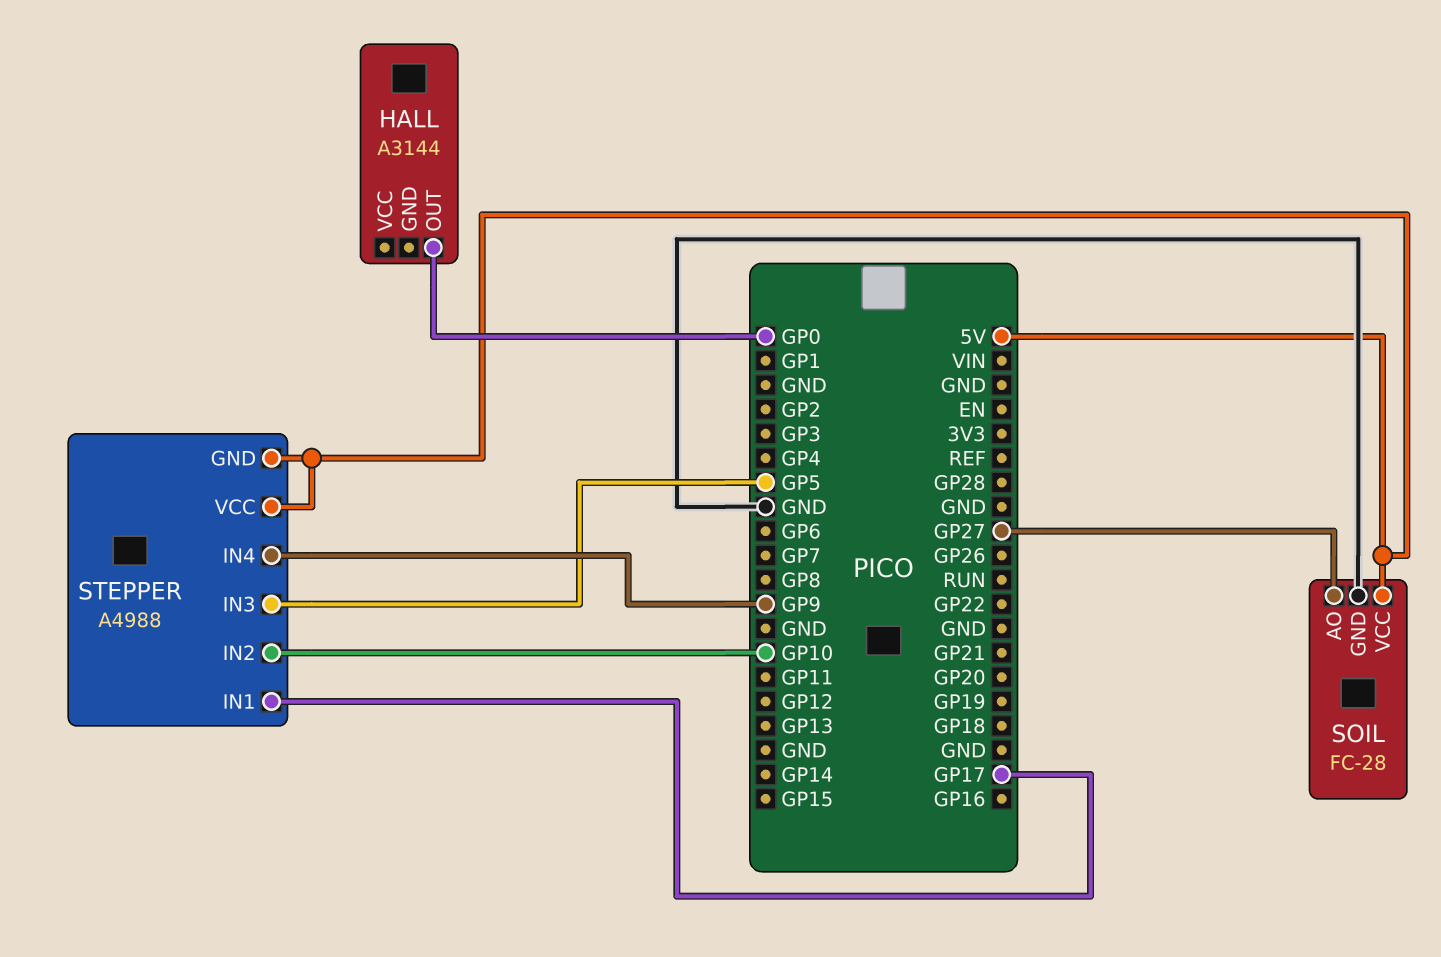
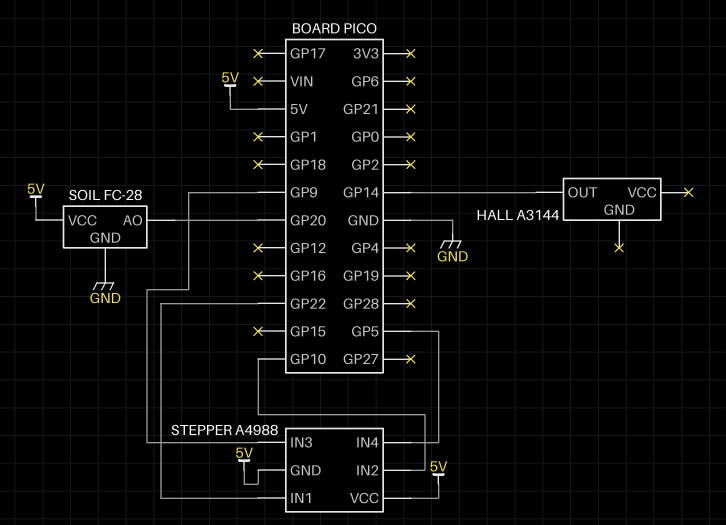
HALL pin OUT: GP0 -> GP14
SOIL pin AO: GP27 -> GP20
STEPPER pin IN1: GP17 -> GP22
STEPPER pin IN3: GP5 -> GP9
STEPPER pin IN4: GP9 -> GP5

